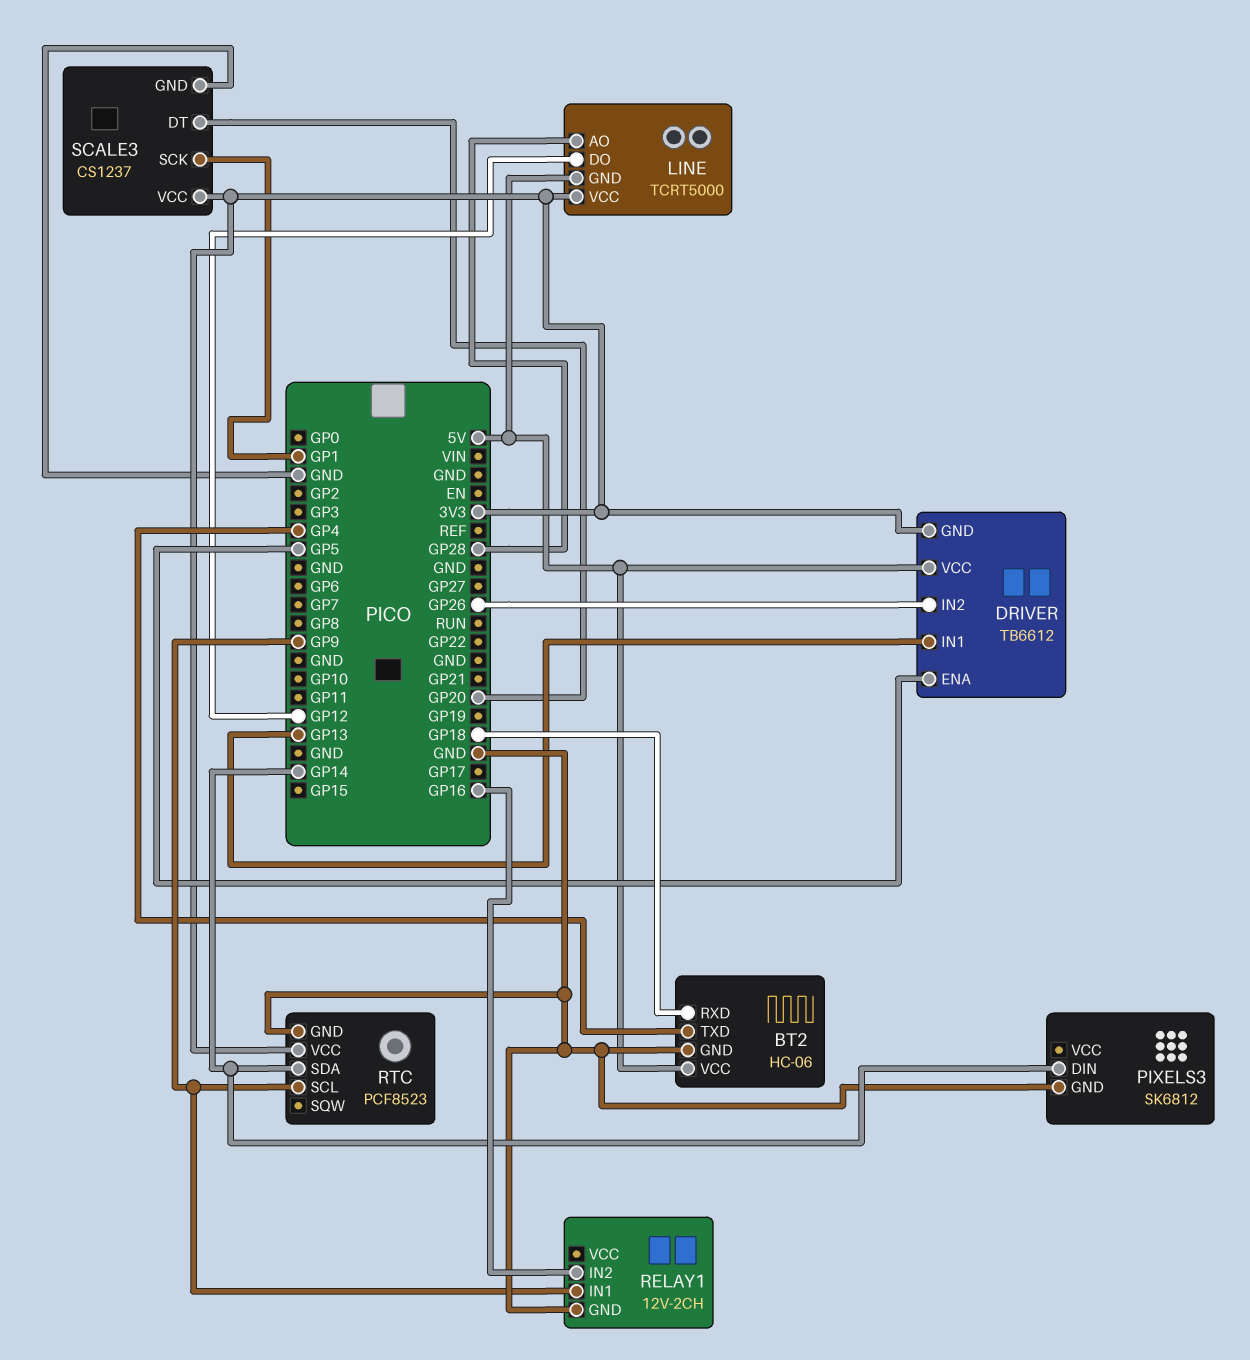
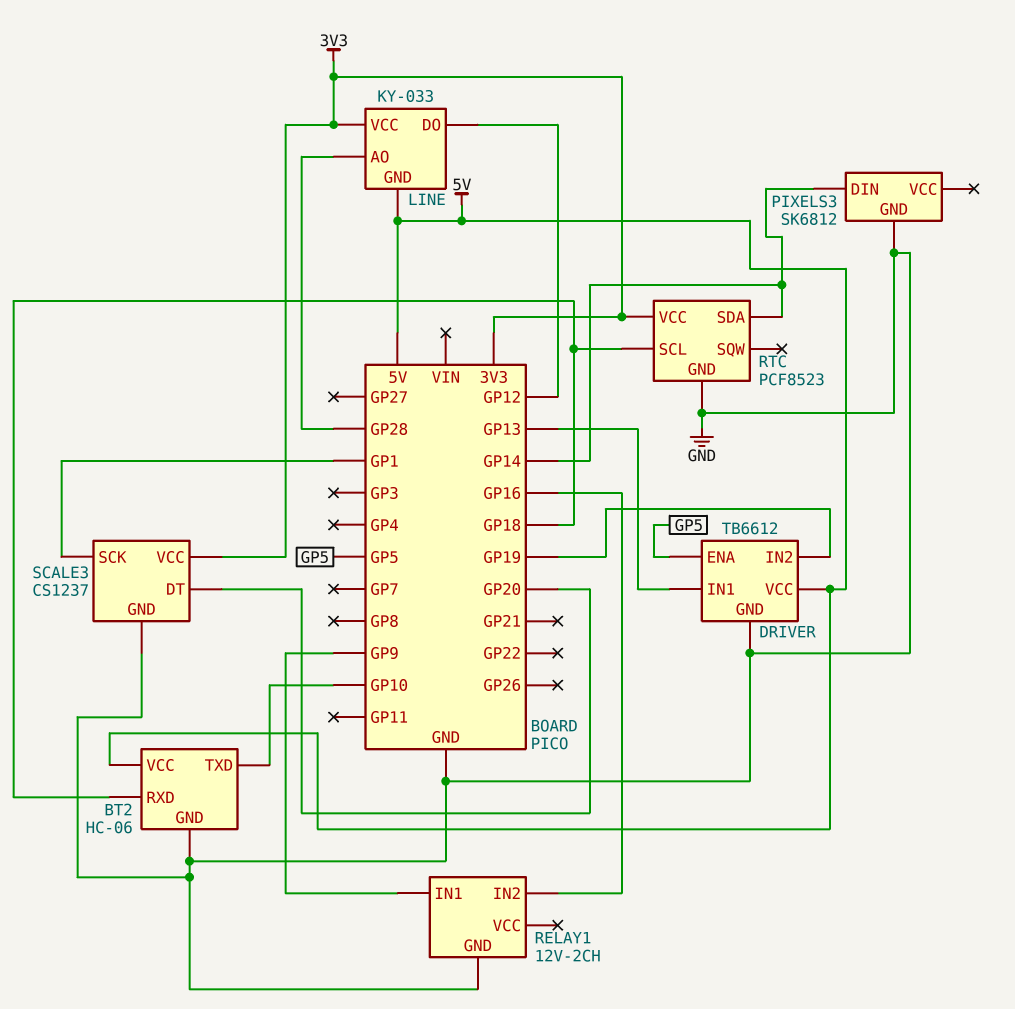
BT2 pin TXD: GP4 -> GP10
DRIVER pin GND: 3V3 -> GND
DRIVER pin IN2: GP26 -> GP19
LINE: TCRT5000 -> KY-033
RTC pin SCL: GP9 -> GP18

